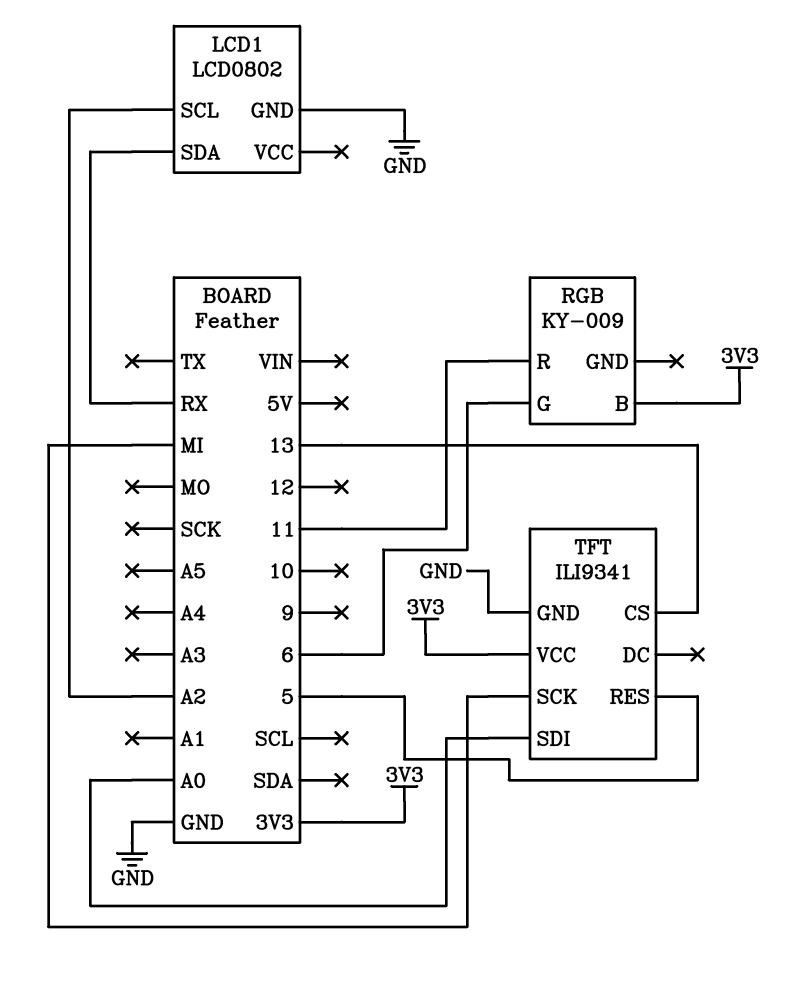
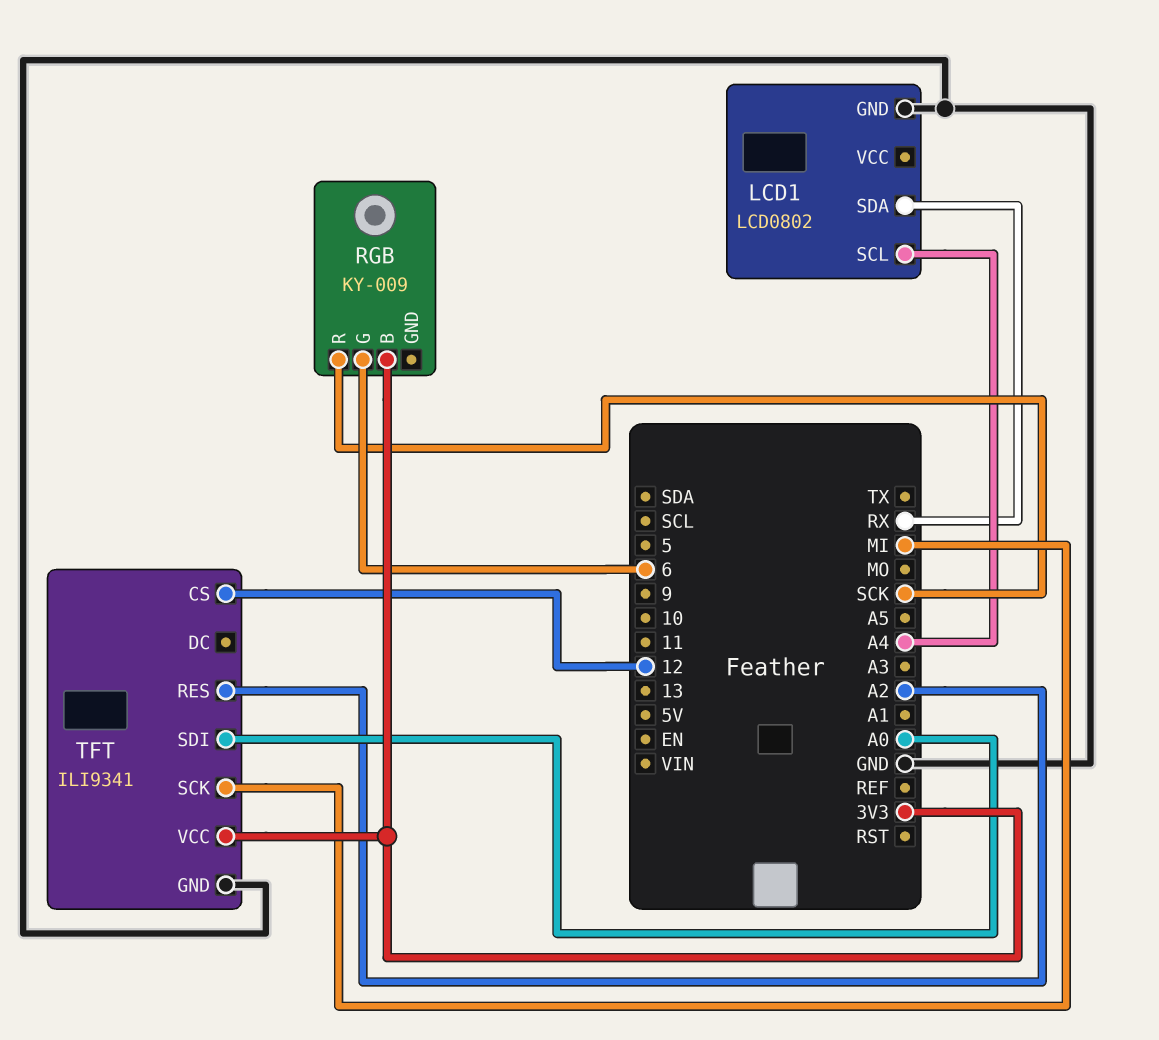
LCD1 pin SCL: A2 -> A4
RGB pin R: 11 -> SCK
TFT pin CS: 13 -> 12
TFT pin RES: 5 -> A2

